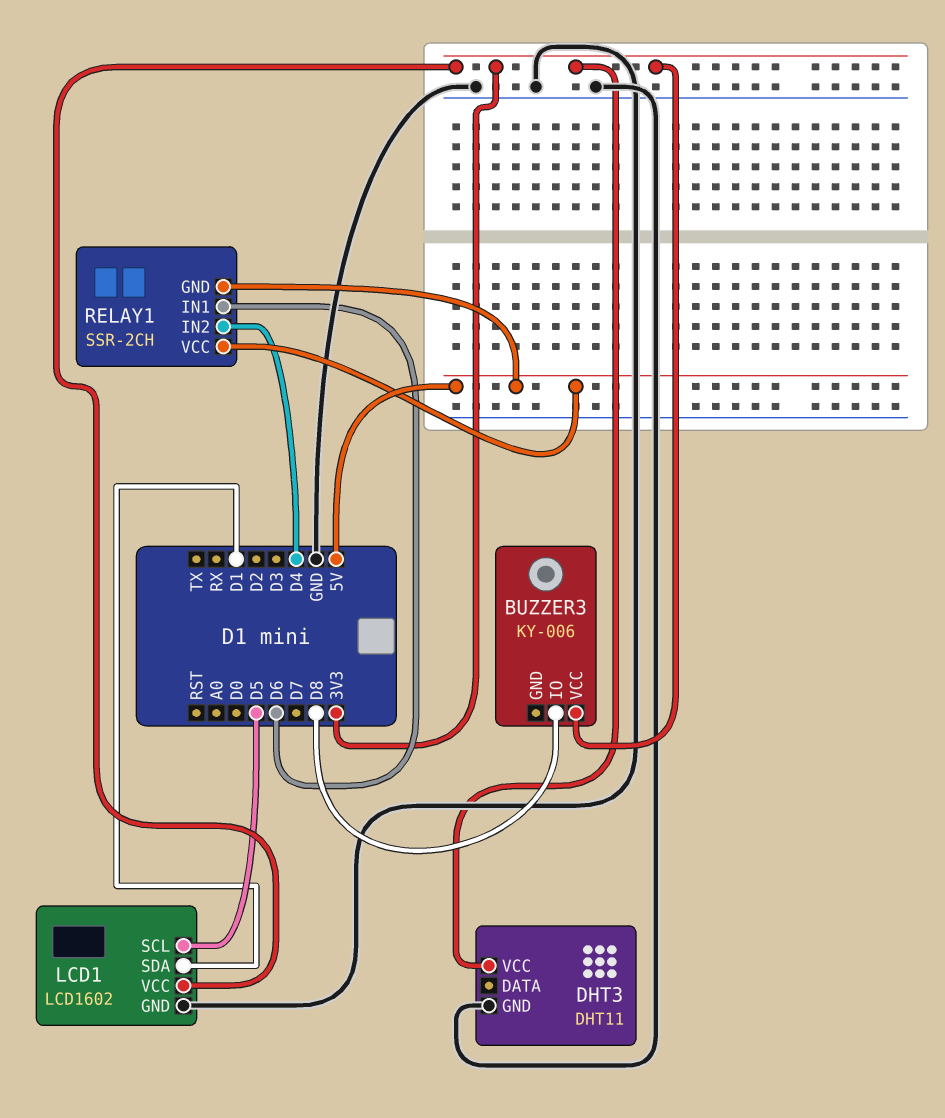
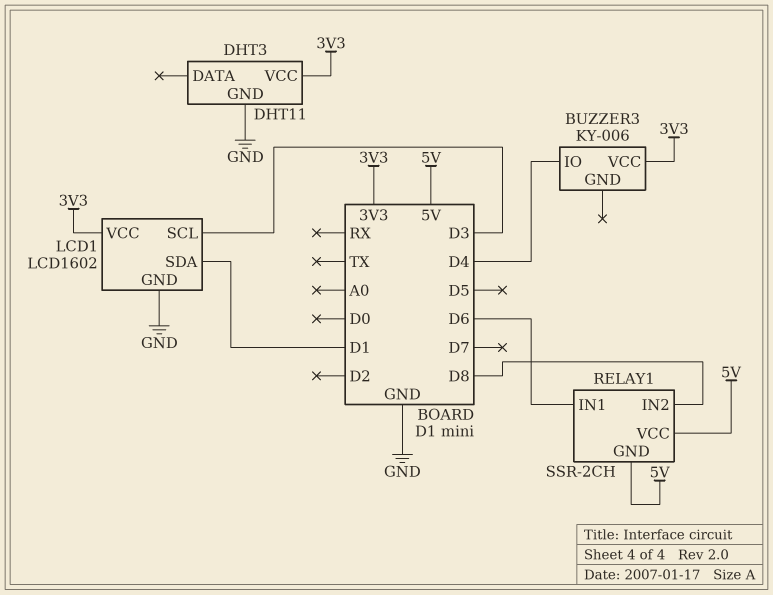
BUZZER3 pin IO: D8 -> D4
LCD1 pin SCL: D5 -> D3
RELAY1 pin IN2: D4 -> D8

